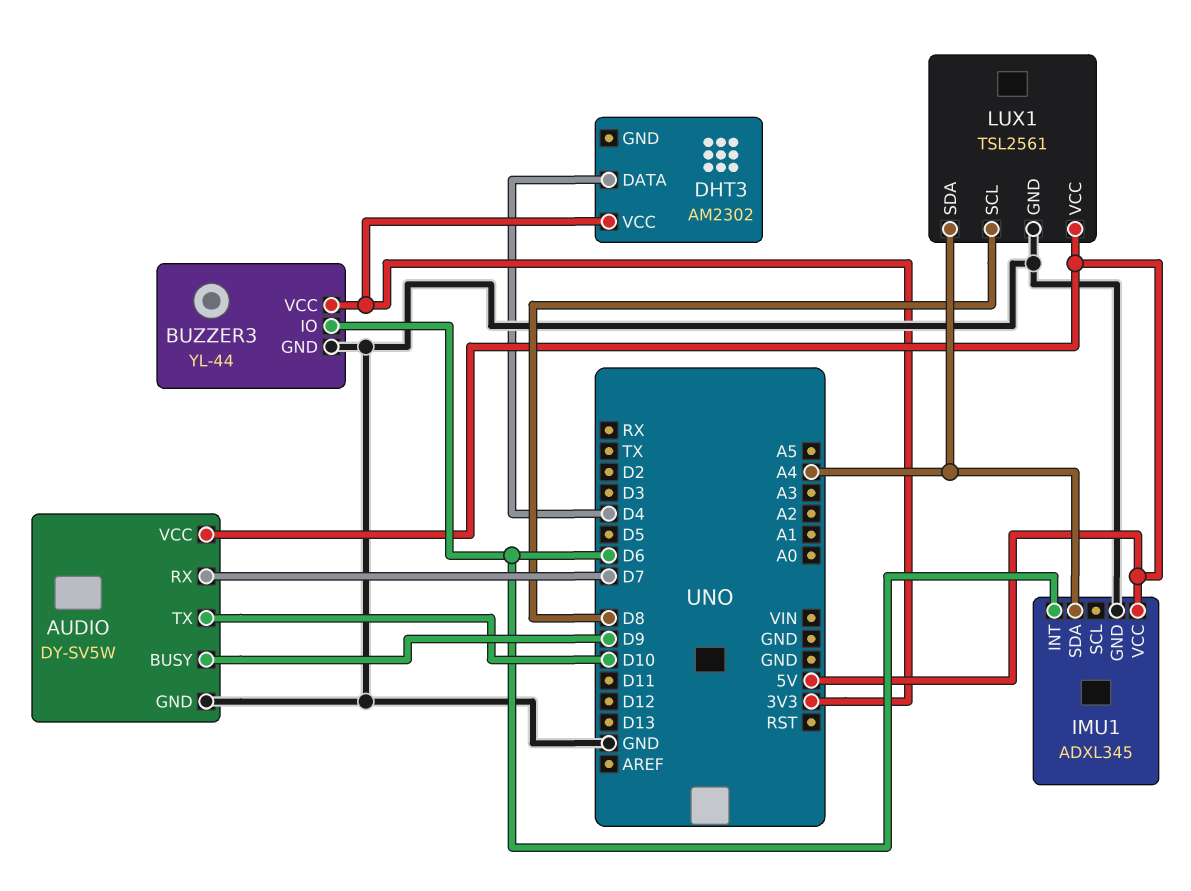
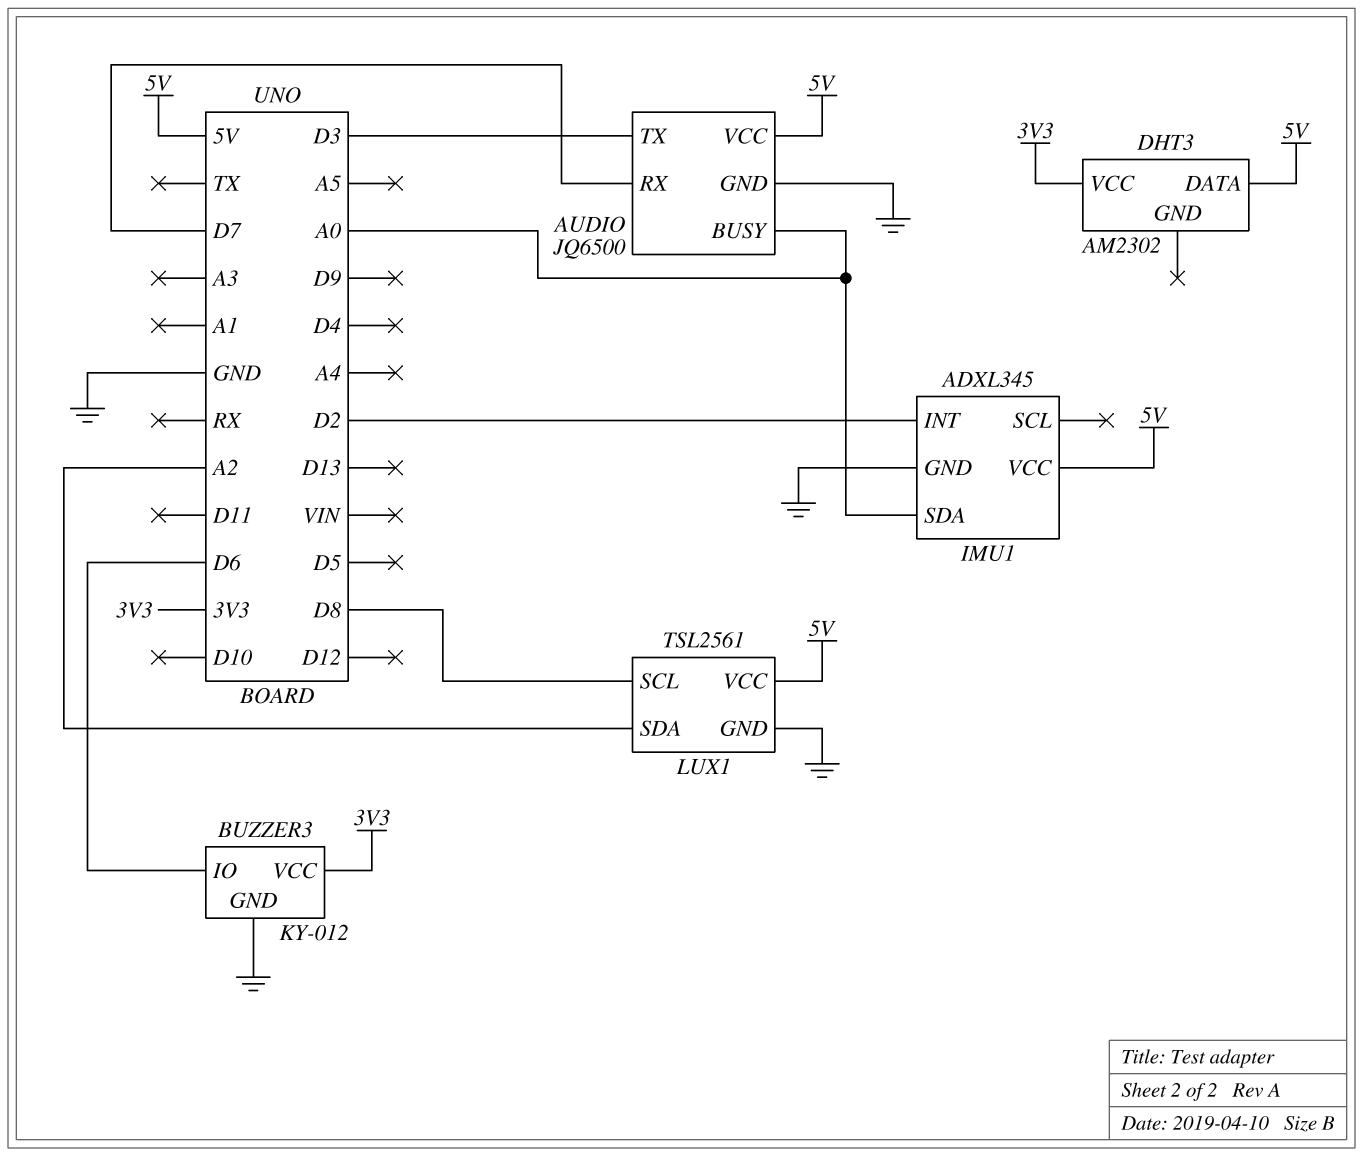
AUDIO: DY-SV5W -> JQ6500
AUDIO pin BUSY: D9 -> A0
AUDIO pin TX: D10 -> D3
BUZZER3: YL-44 -> KY-012
DHT3 pin DATA: D4 -> 5V
IMU1 pin INT: D6 -> D2
IMU1 pin SDA: A4 -> A0
LUX1 pin SDA: A4 -> A2

